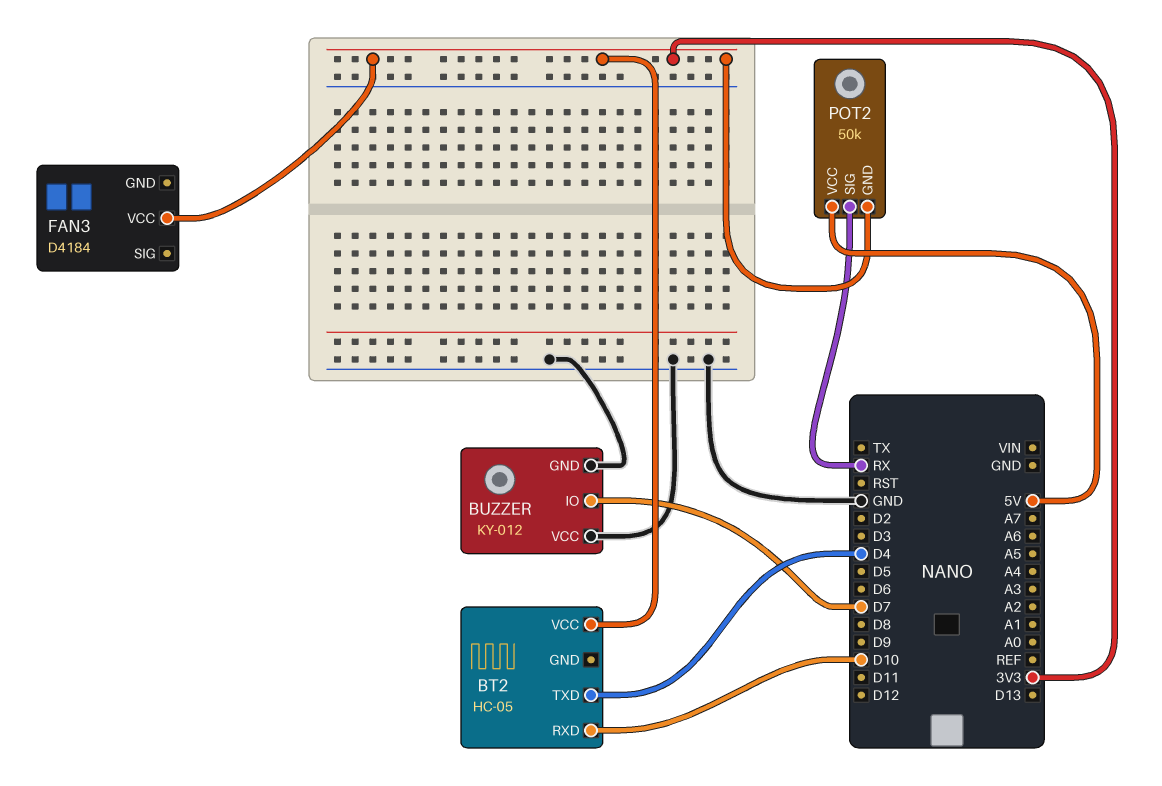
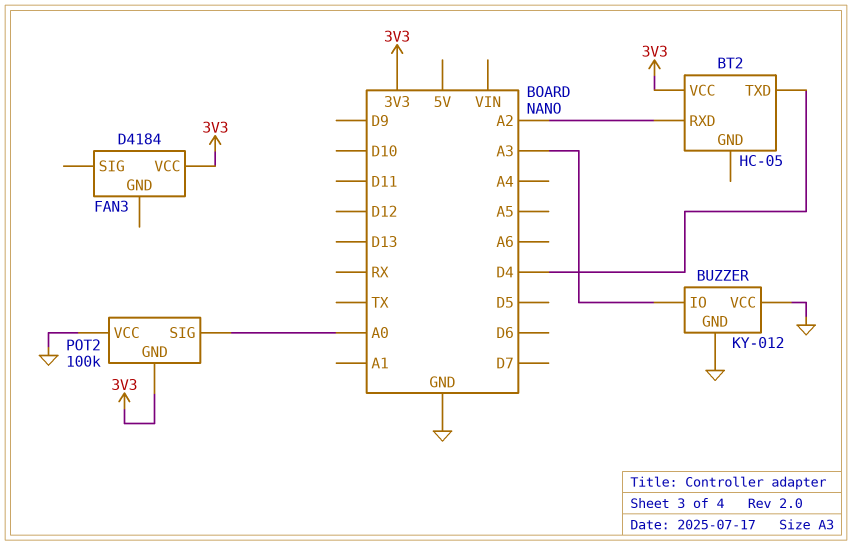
BT2 pin RXD: D10 -> A2
BUZZER pin IO: D7 -> A3
POT2: 50k -> 100k
POT2 pin SIG: RX -> A0
POT2 pin VCC: 5V -> GND

